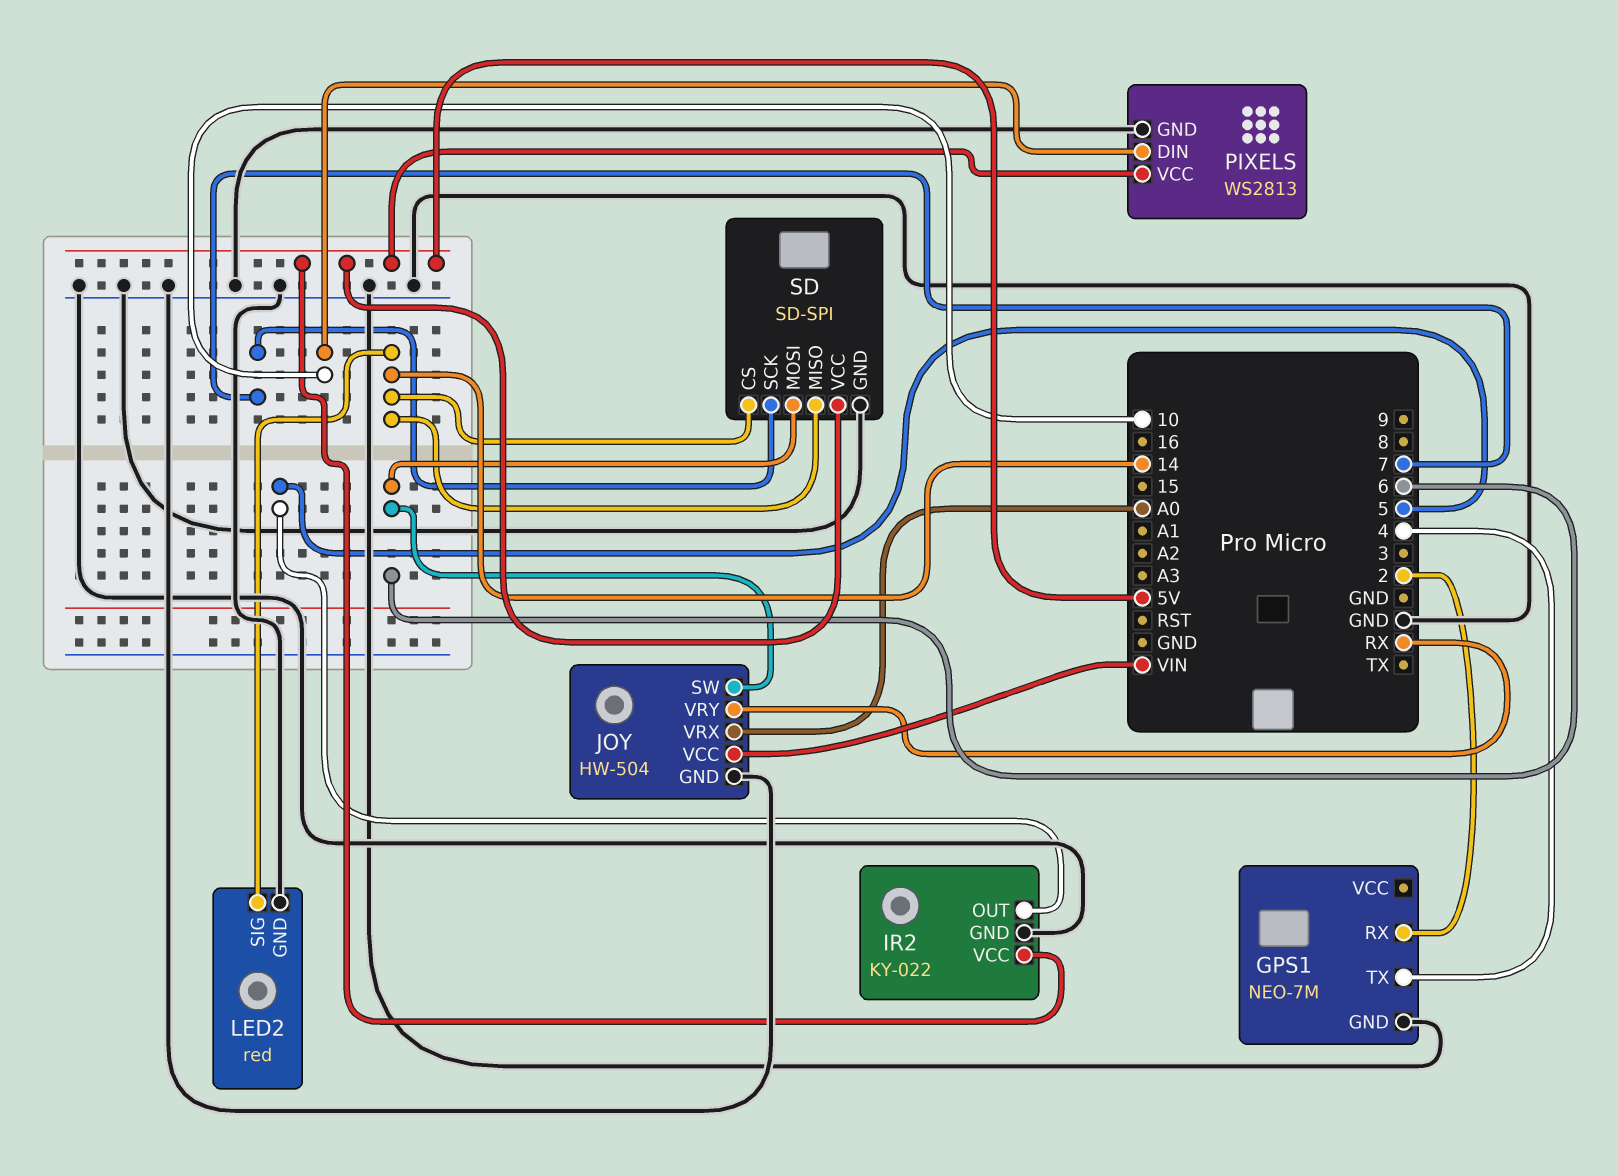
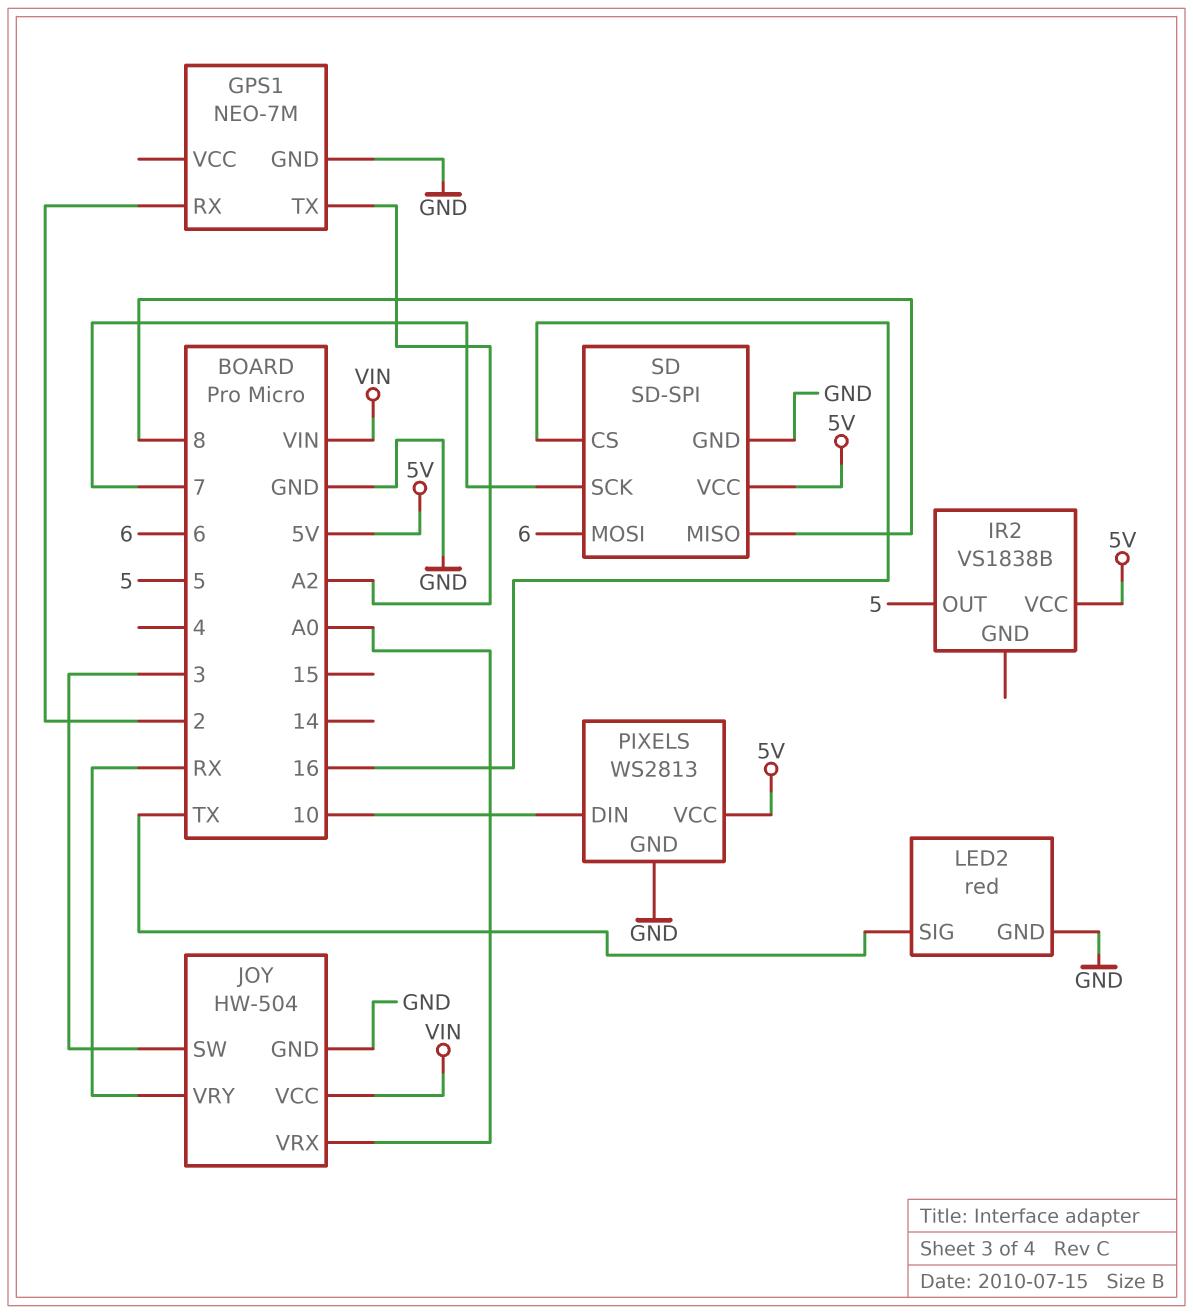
GPS1 pin TX: 4 -> A2
IR2: KY-022 -> VS1838B
IR2 pin GND: GND -> none
JOY pin SW: 6 -> 3
LED2 pin SIG: 14 -> TX
SD pin CS: 14 -> 16
SD pin MISO: 14 -> 8

